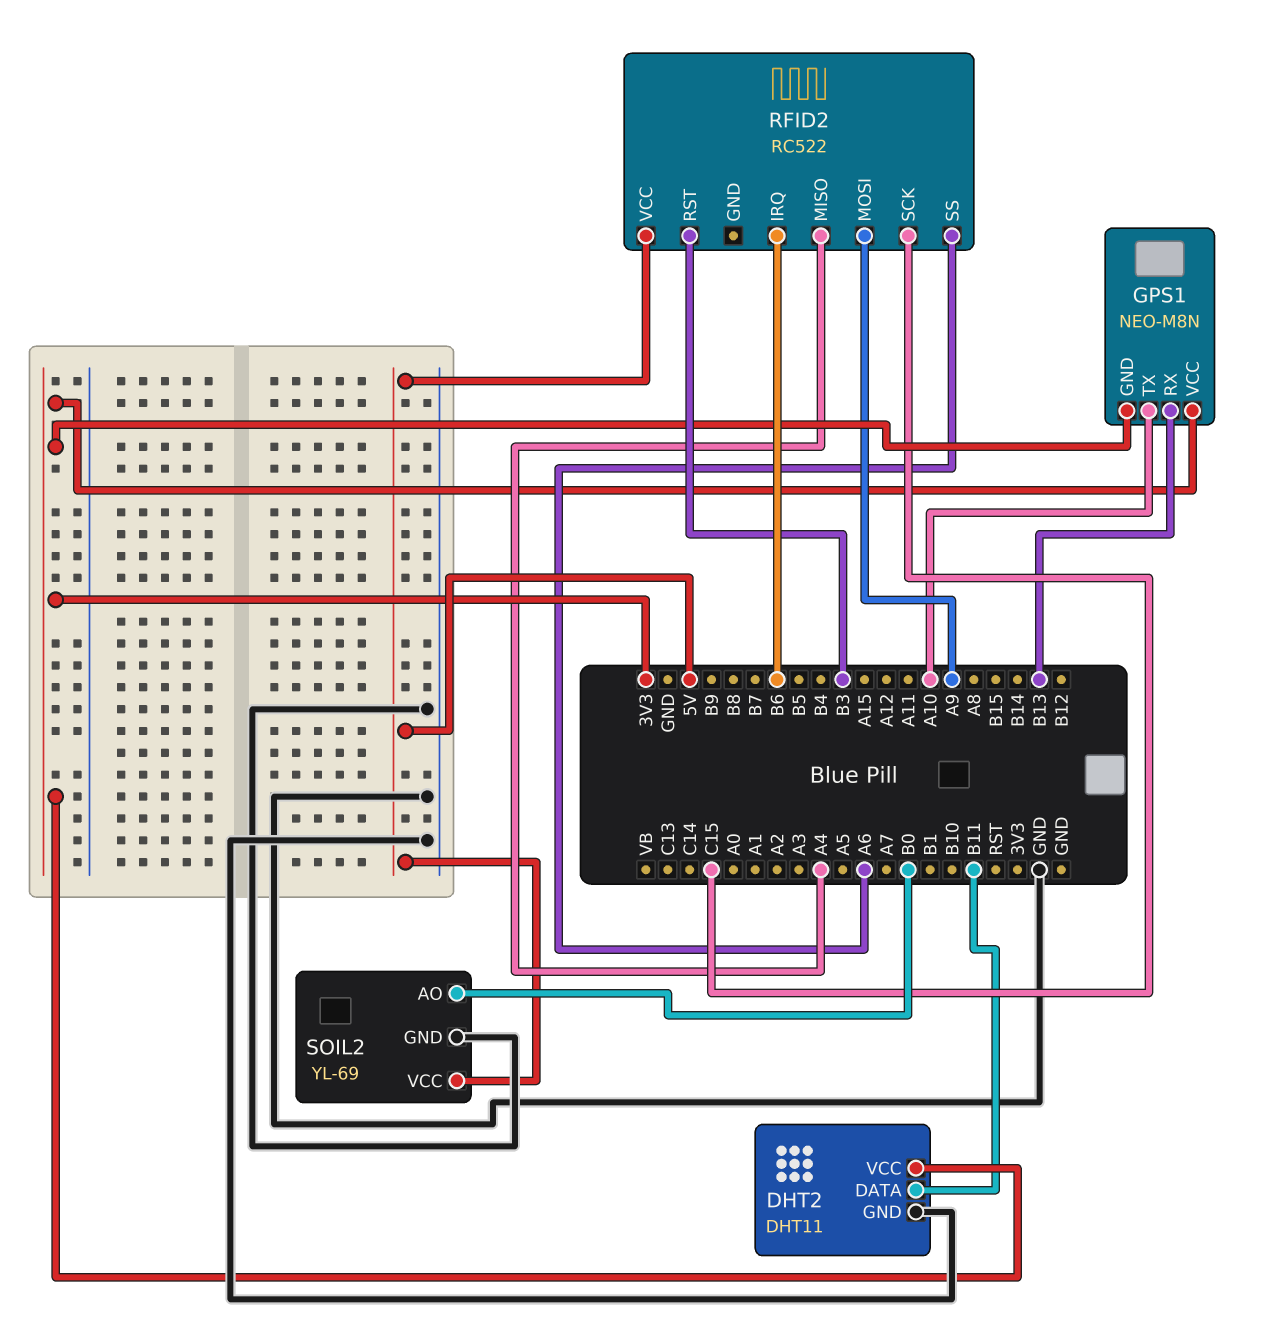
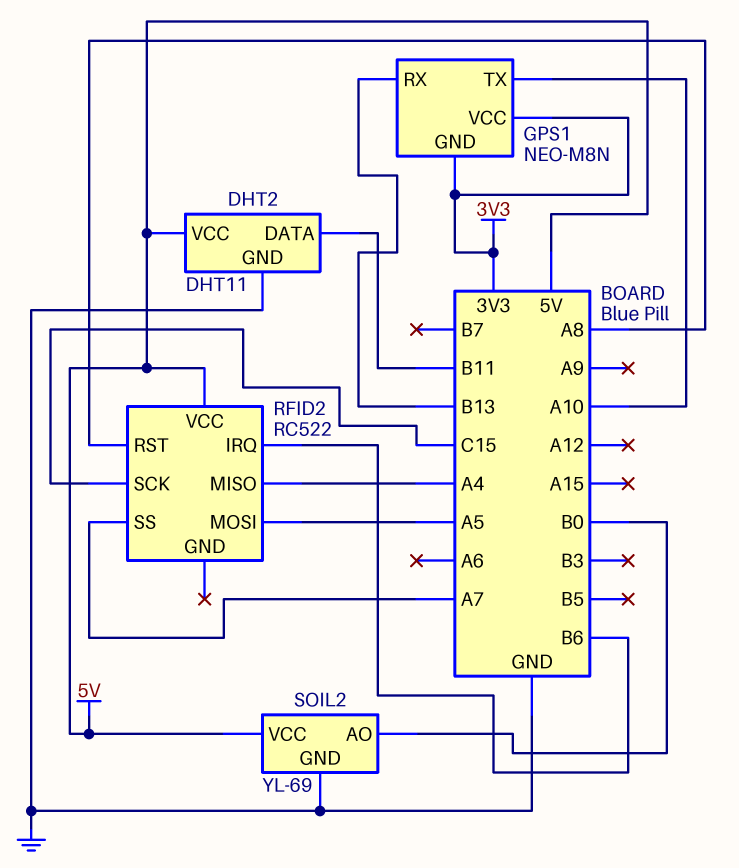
DHT2 pin VCC: 3V3 -> 5V
RFID2 pin MOSI: A9 -> A5
RFID2 pin RST: B3 -> A8
RFID2 pin SS: A6 -> A7

